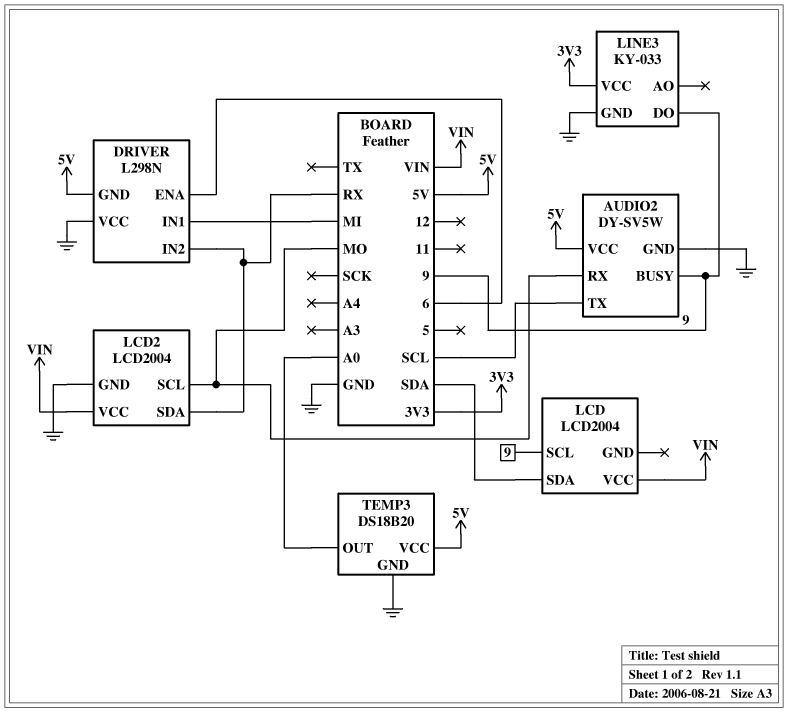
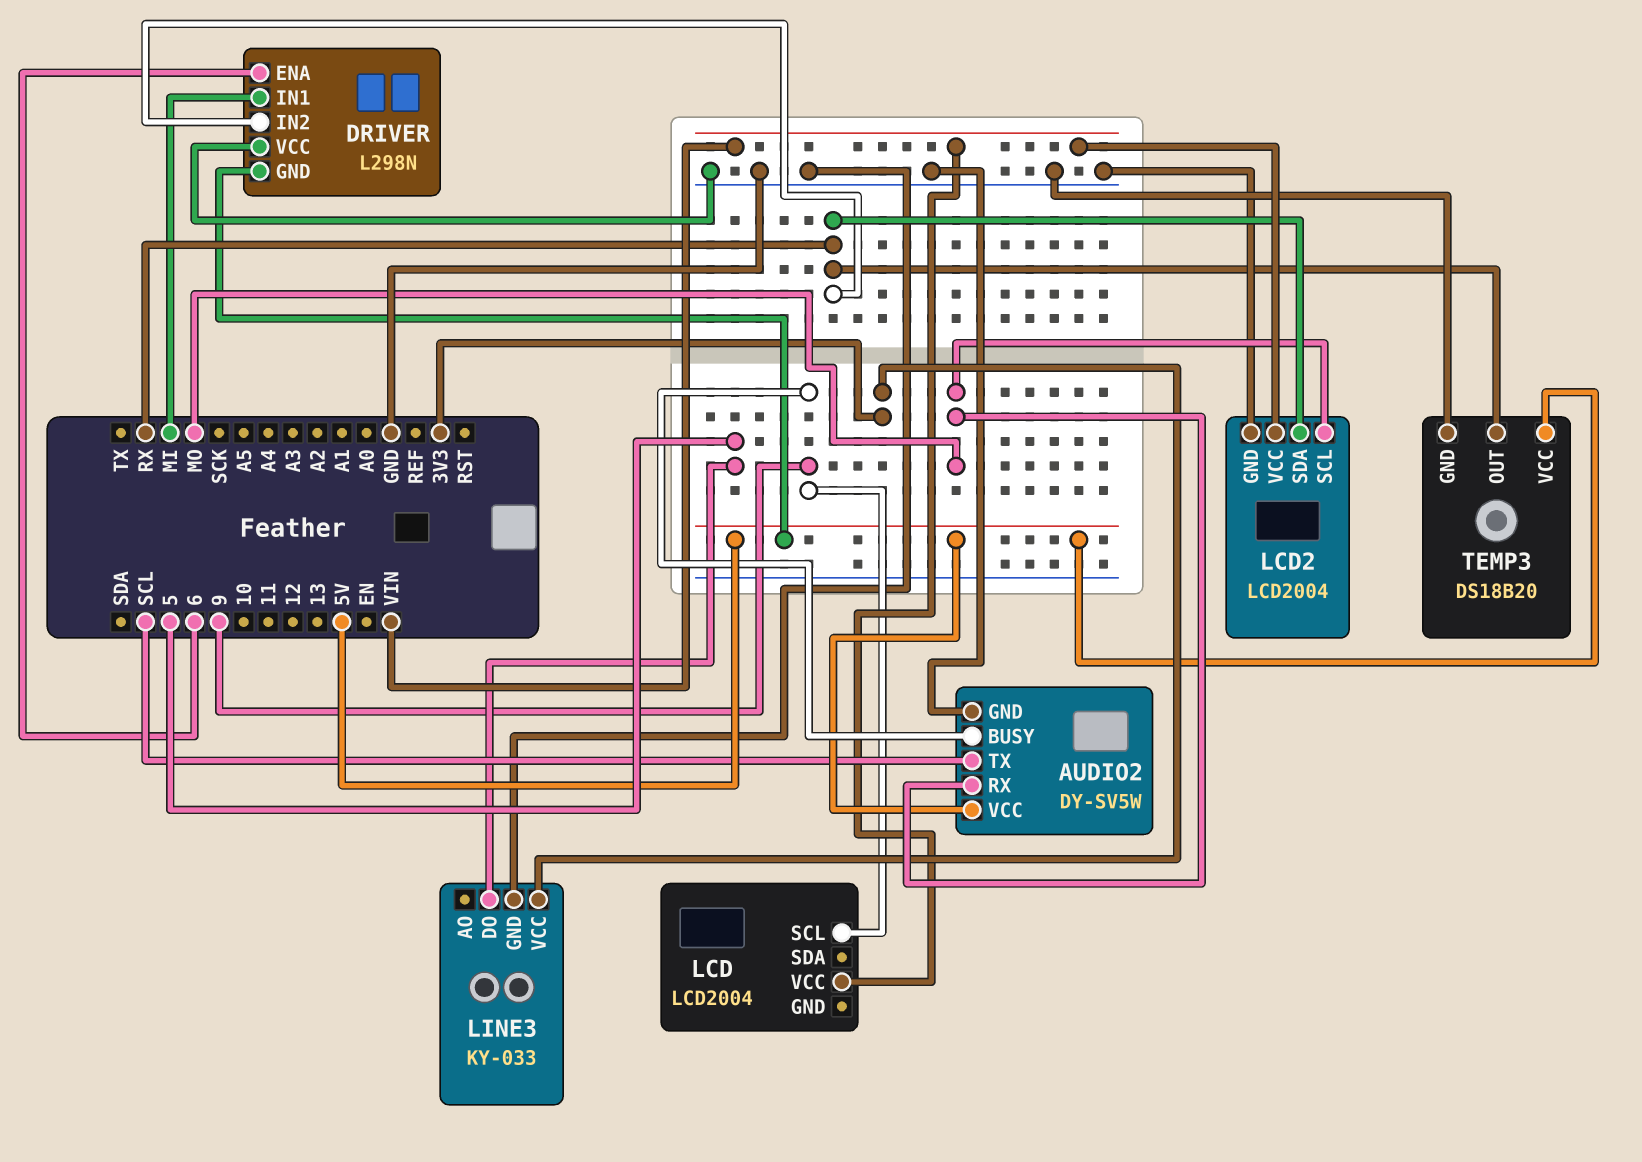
LCD pin SDA: SDA -> none
LINE3 pin DO: 9 -> 5
TEMP3 pin OUT: A0 -> RX

